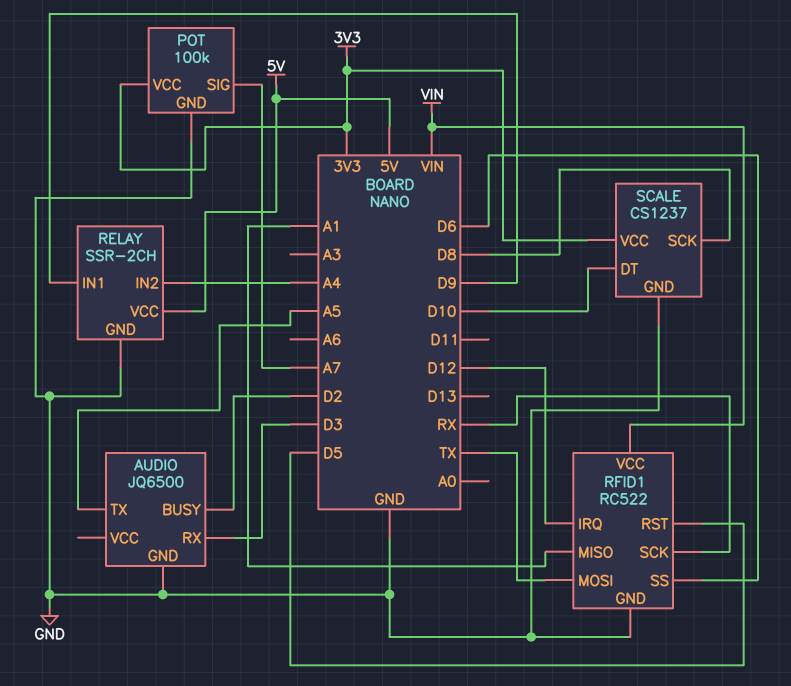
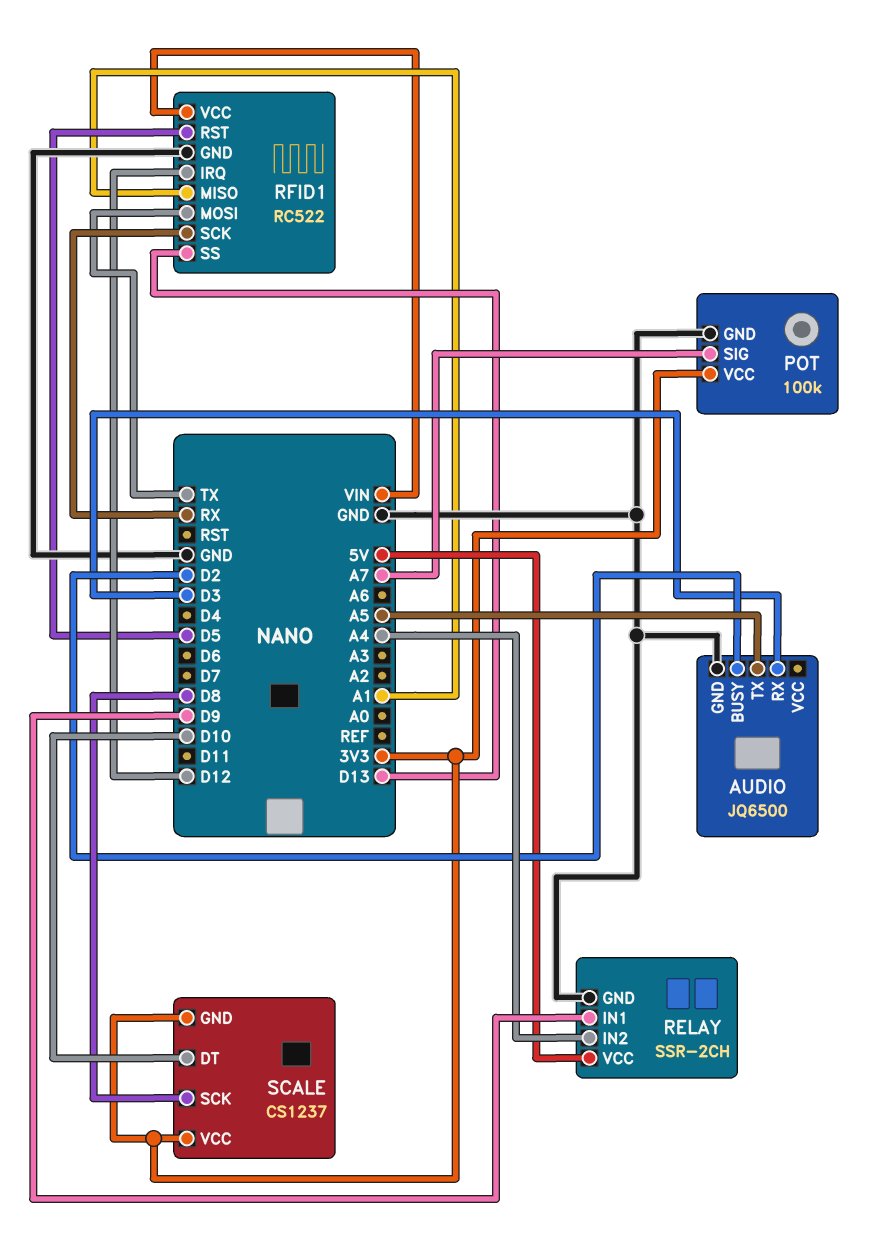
RFID1 pin SS: D6 -> D13
SCALE pin GND: GND -> 3V3

